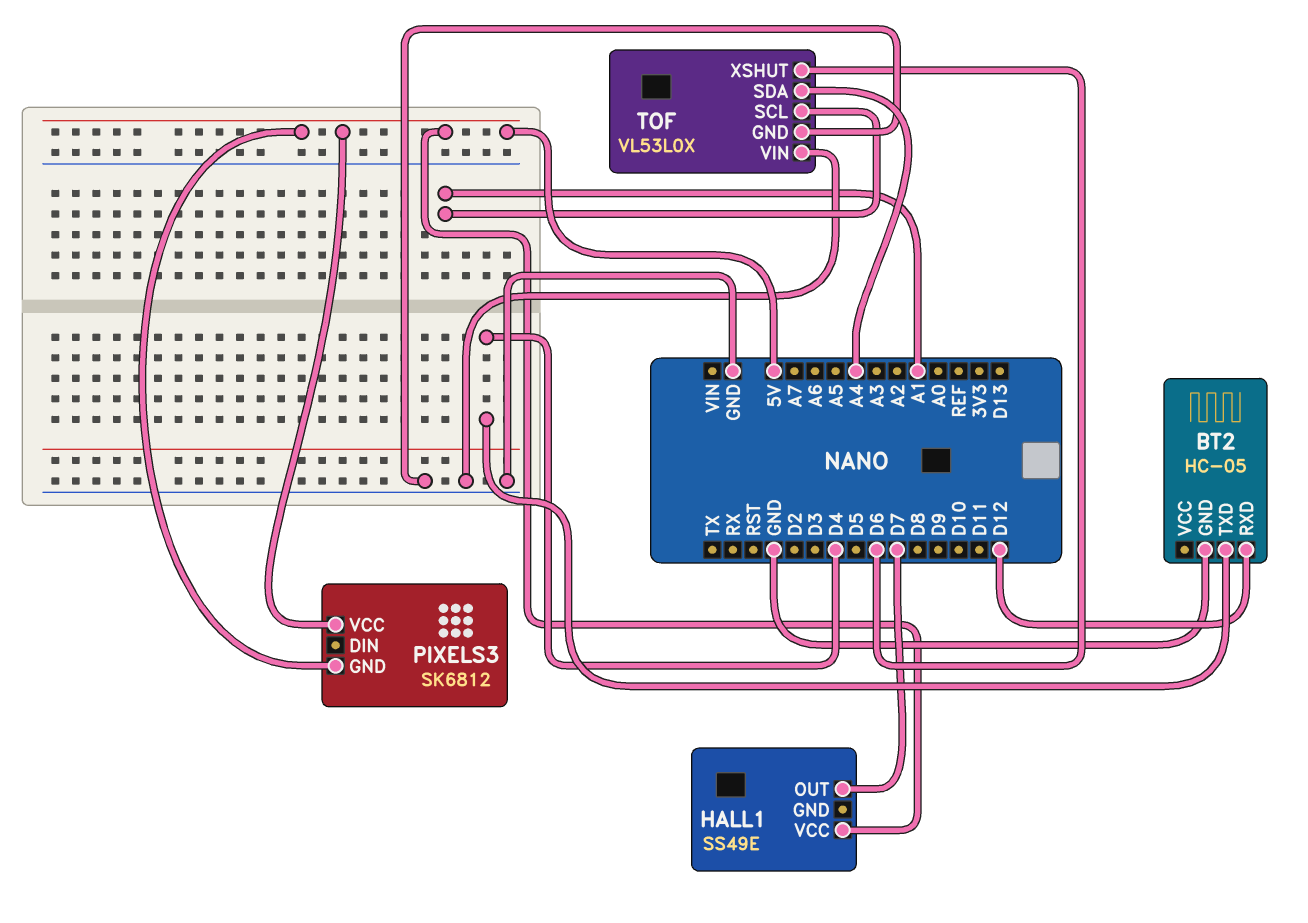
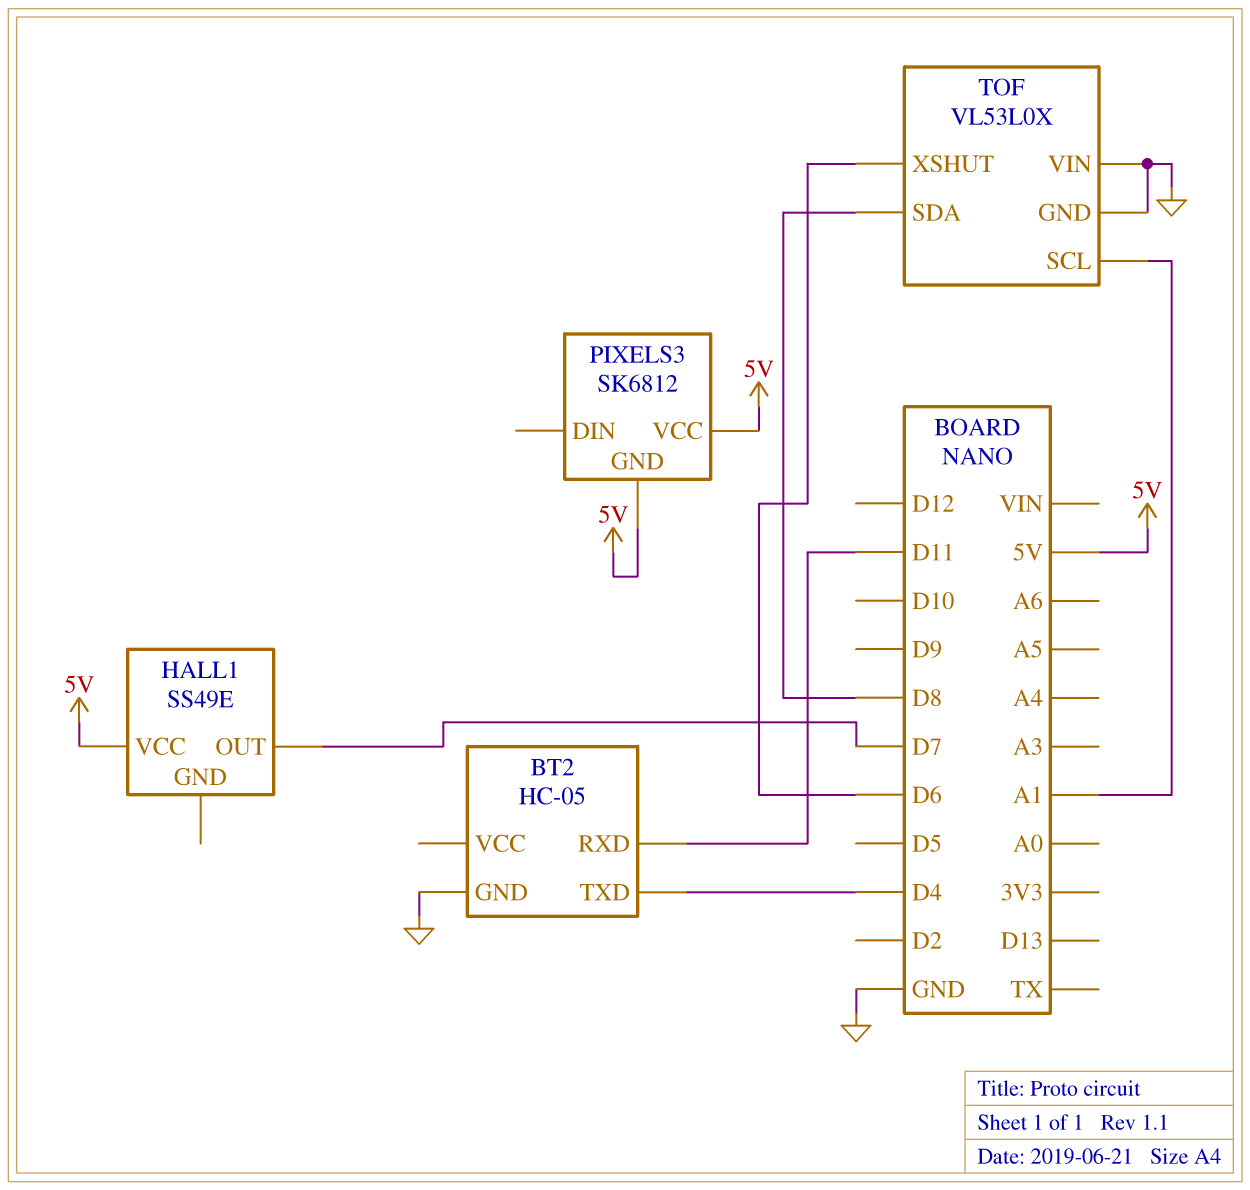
BT2 pin RXD: D12 -> D11
TOF pin SDA: A4 -> D8

